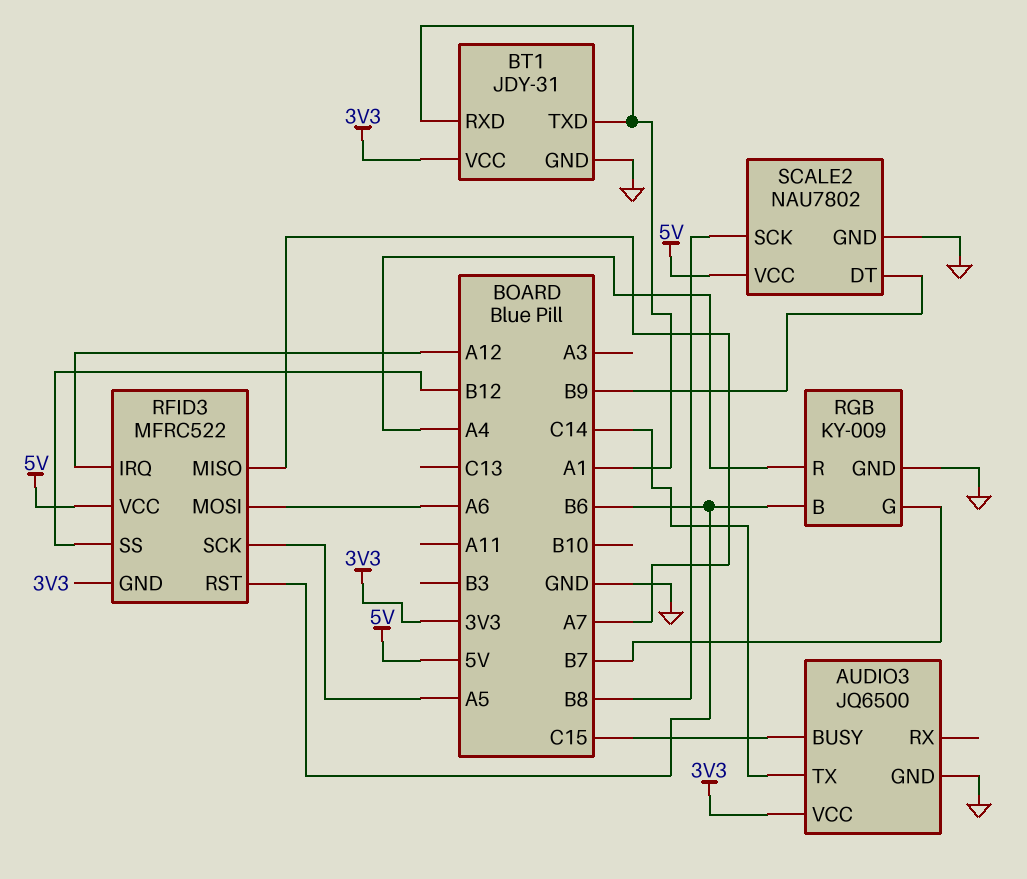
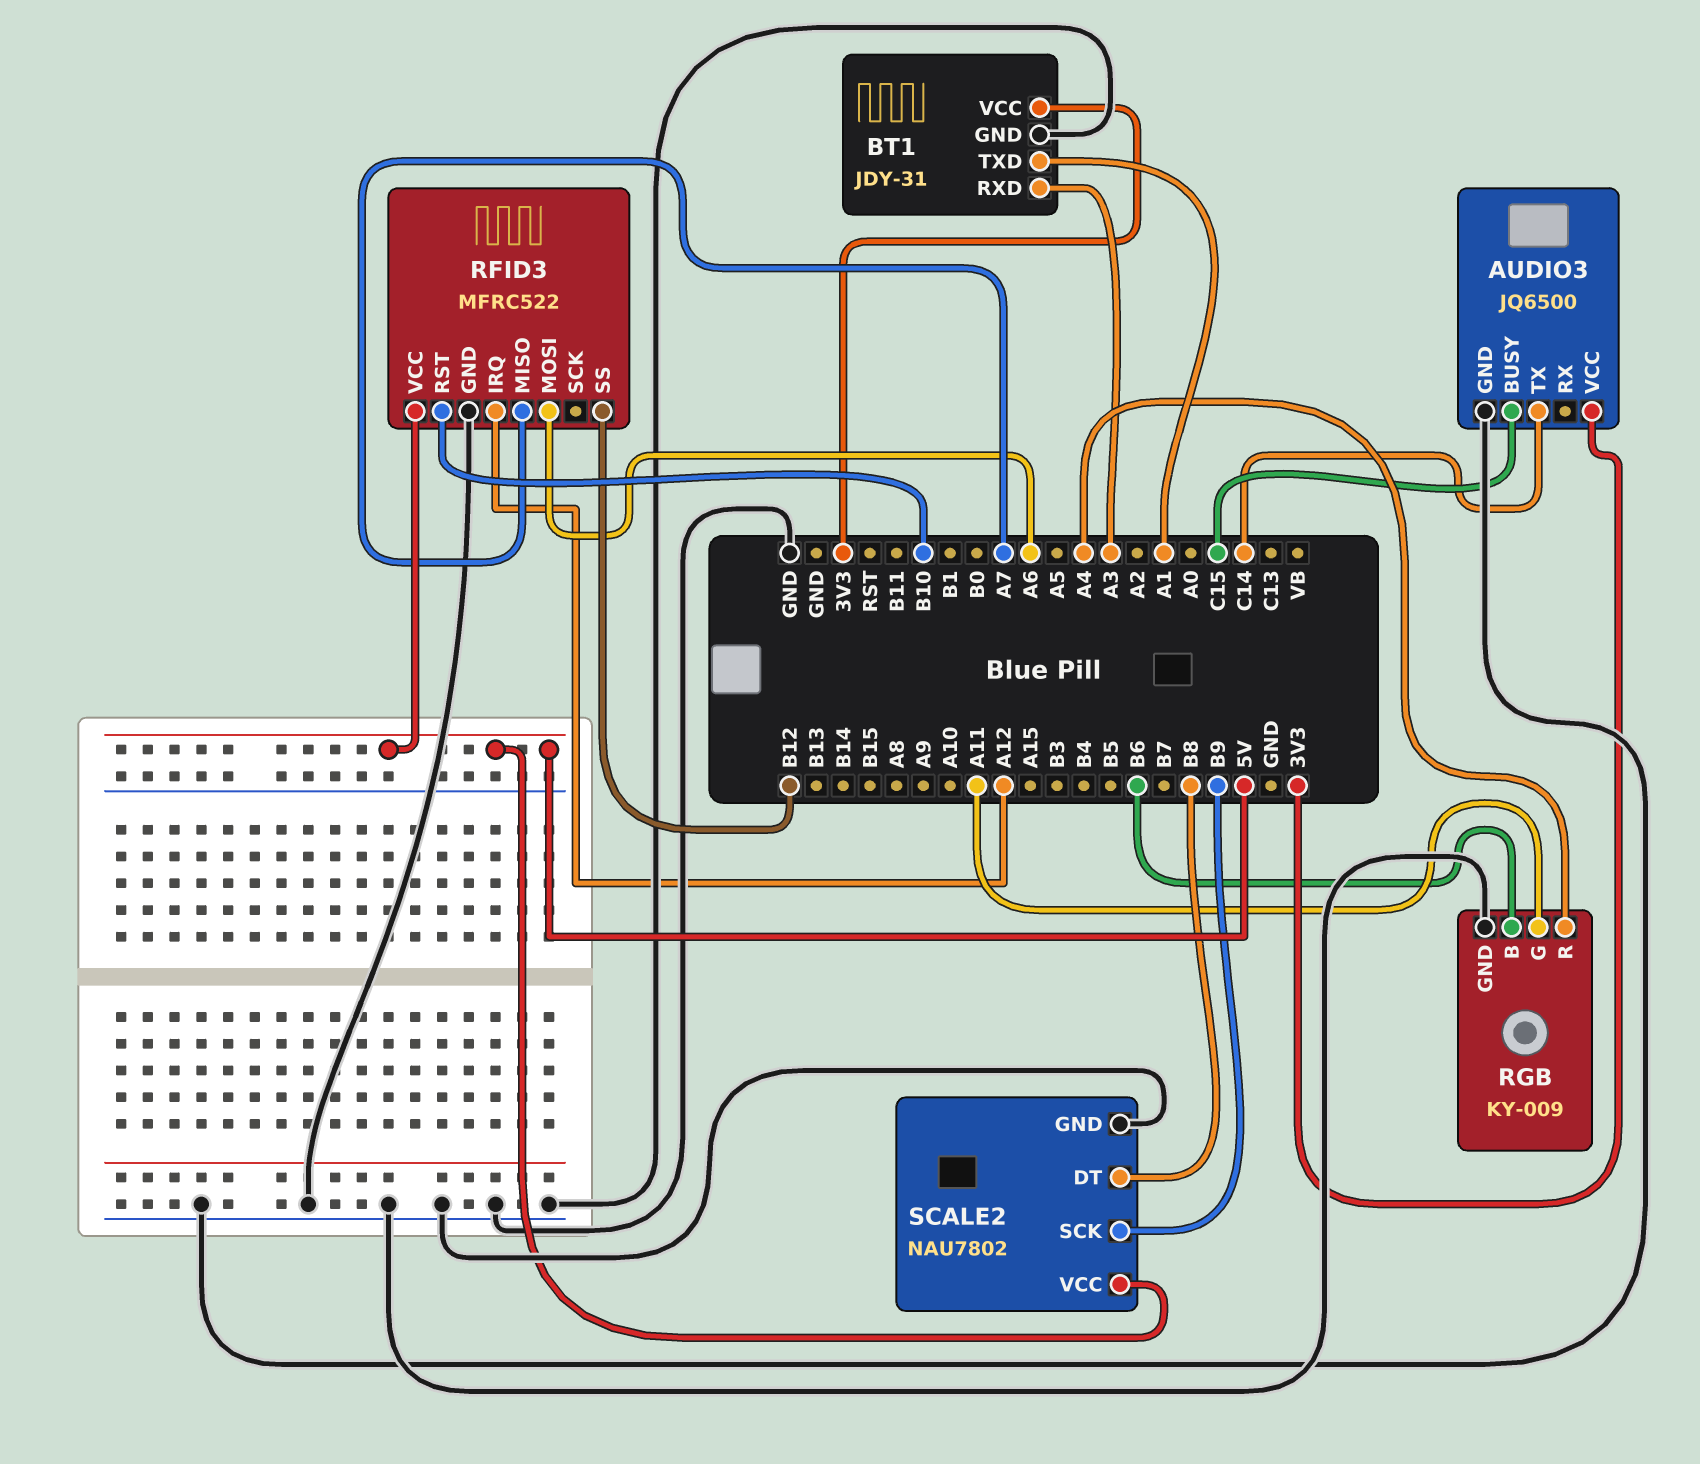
BT1 pin RXD: A1 -> A3
RFID3 pin GND: 3V3 -> GND
RFID3 pin RST: B6 -> B10
RFID3 pin SCK: A5 -> none
RGB pin G: B7 -> A11
SCALE2 pin DT: B9 -> B8
SCALE2 pin SCK: B8 -> B9

